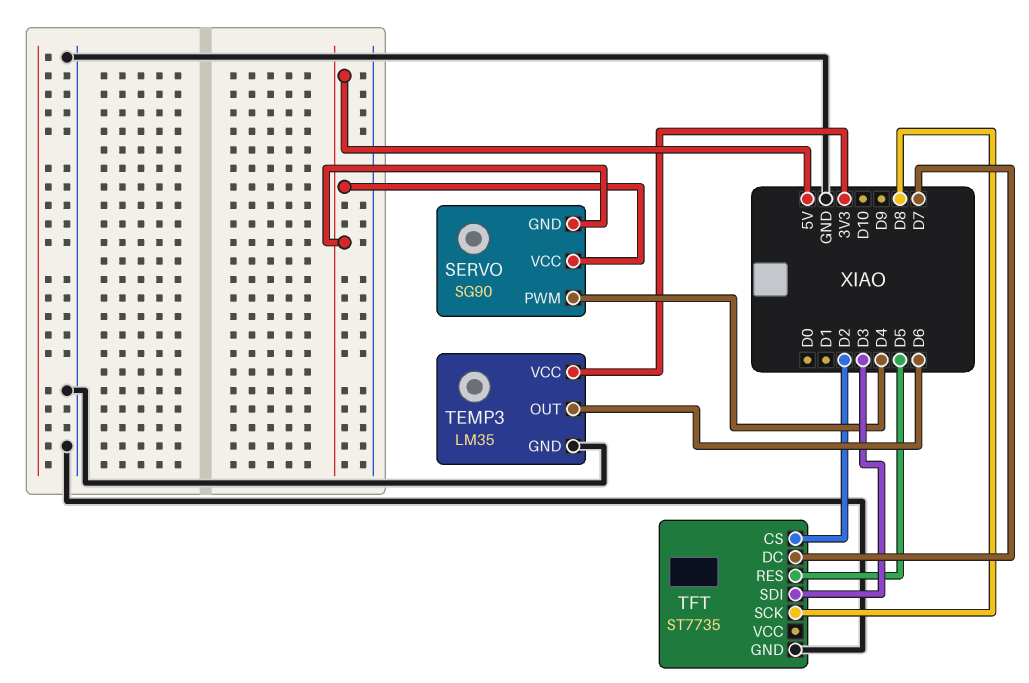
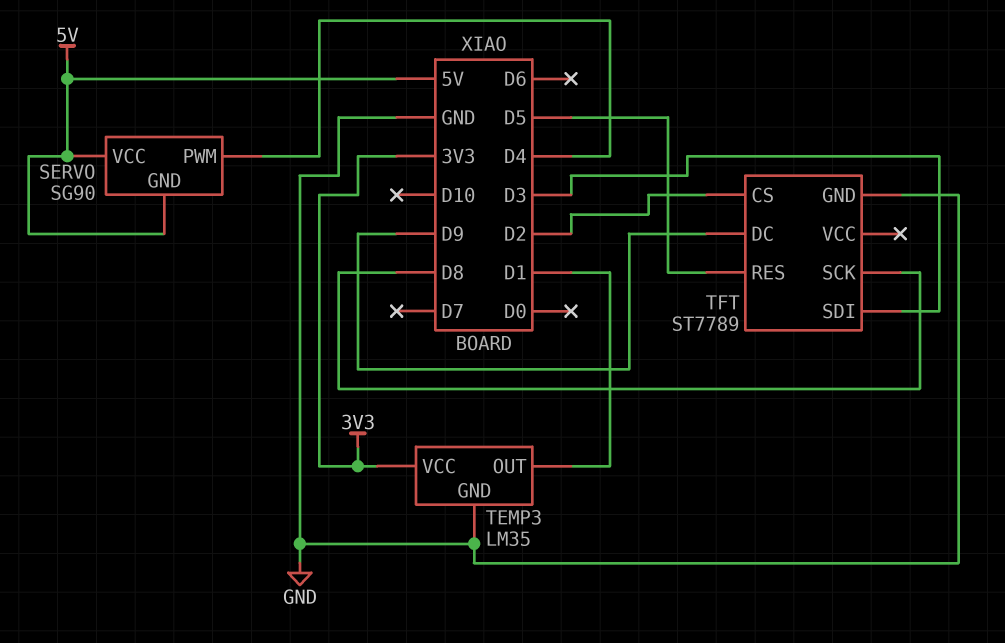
TEMP3 pin OUT: D6 -> D1
TFT: ST7735 -> ST7789
TFT pin DC: D7 -> D9

